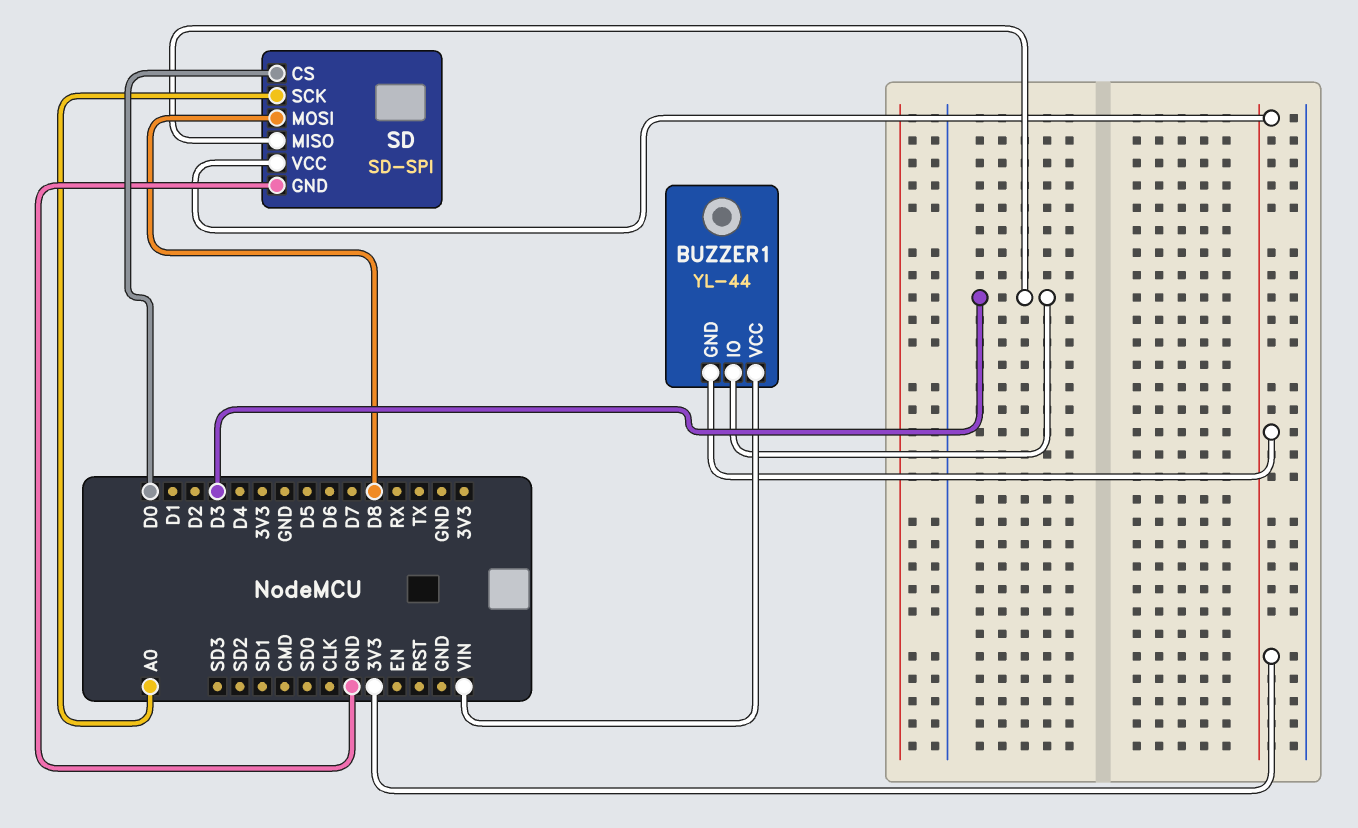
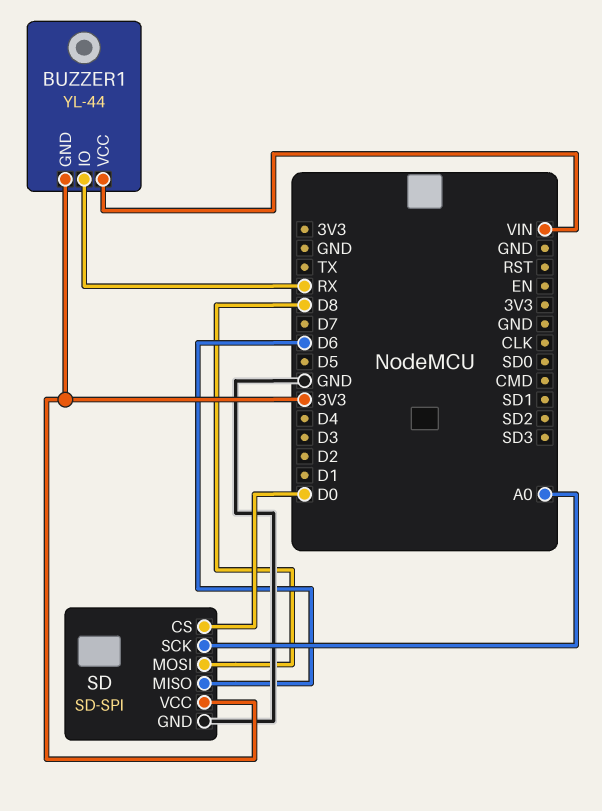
BUZZER1 pin IO: D3 -> RX
SD pin MISO: D3 -> D6

